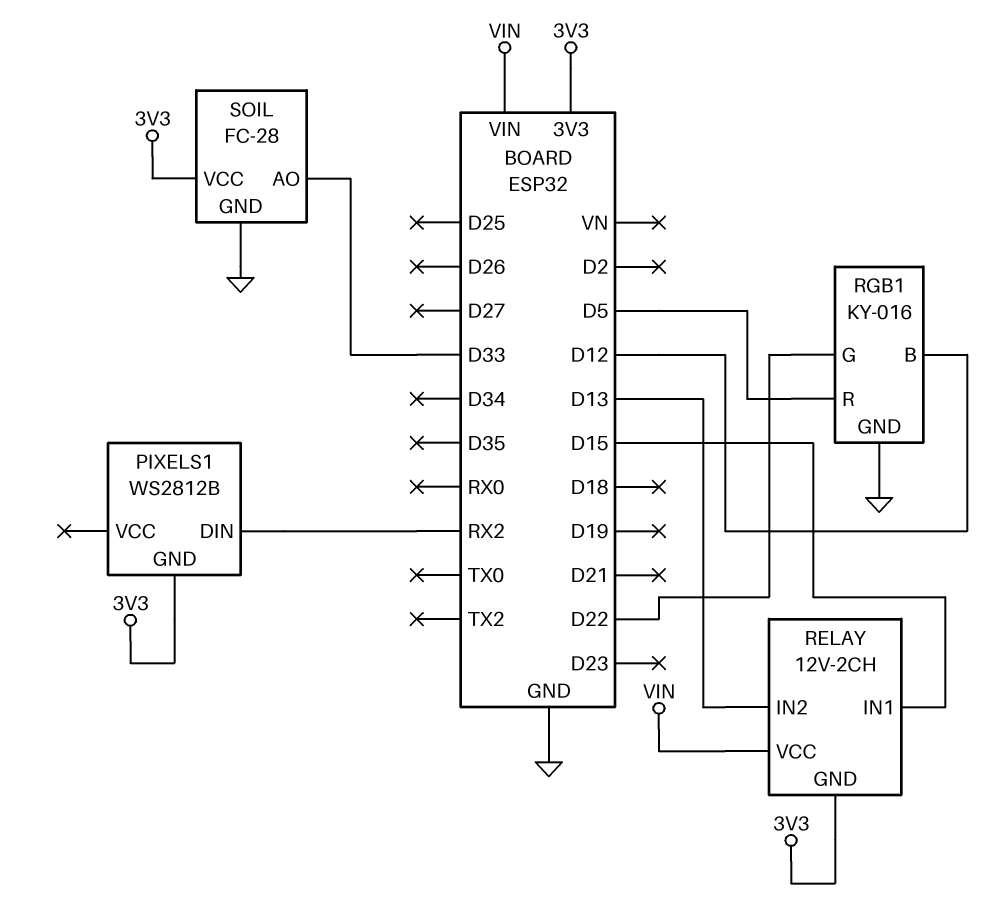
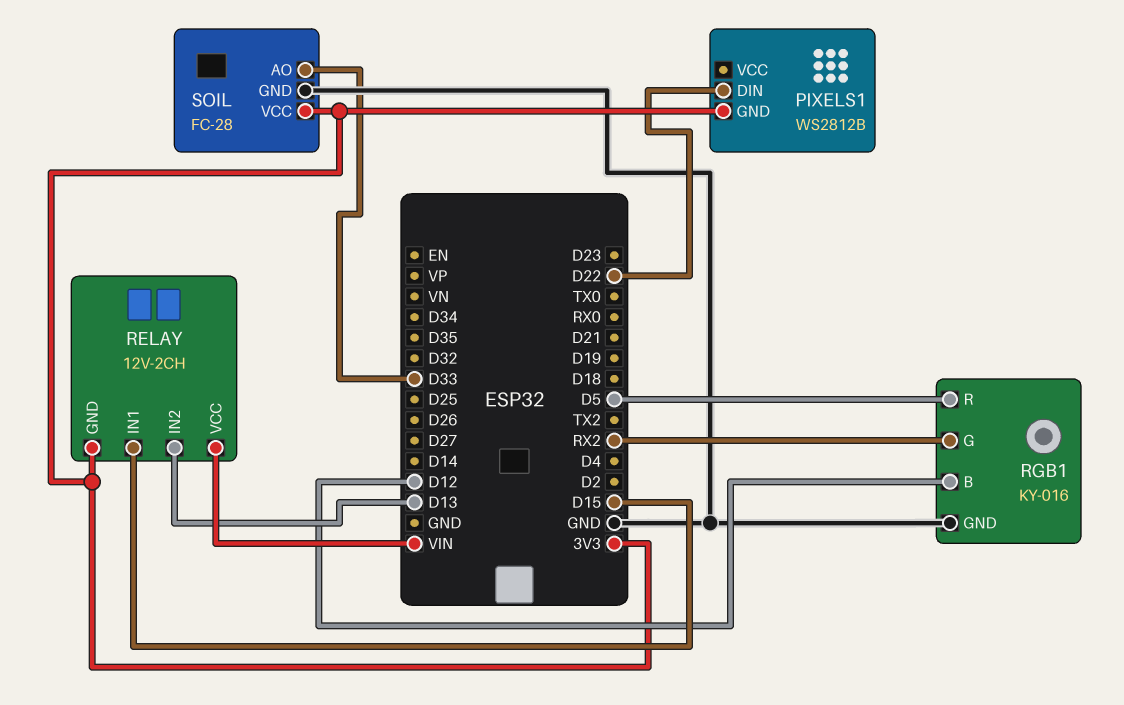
PIXELS1 pin DIN: RX2 -> D22
RGB1 pin G: D22 -> RX2

